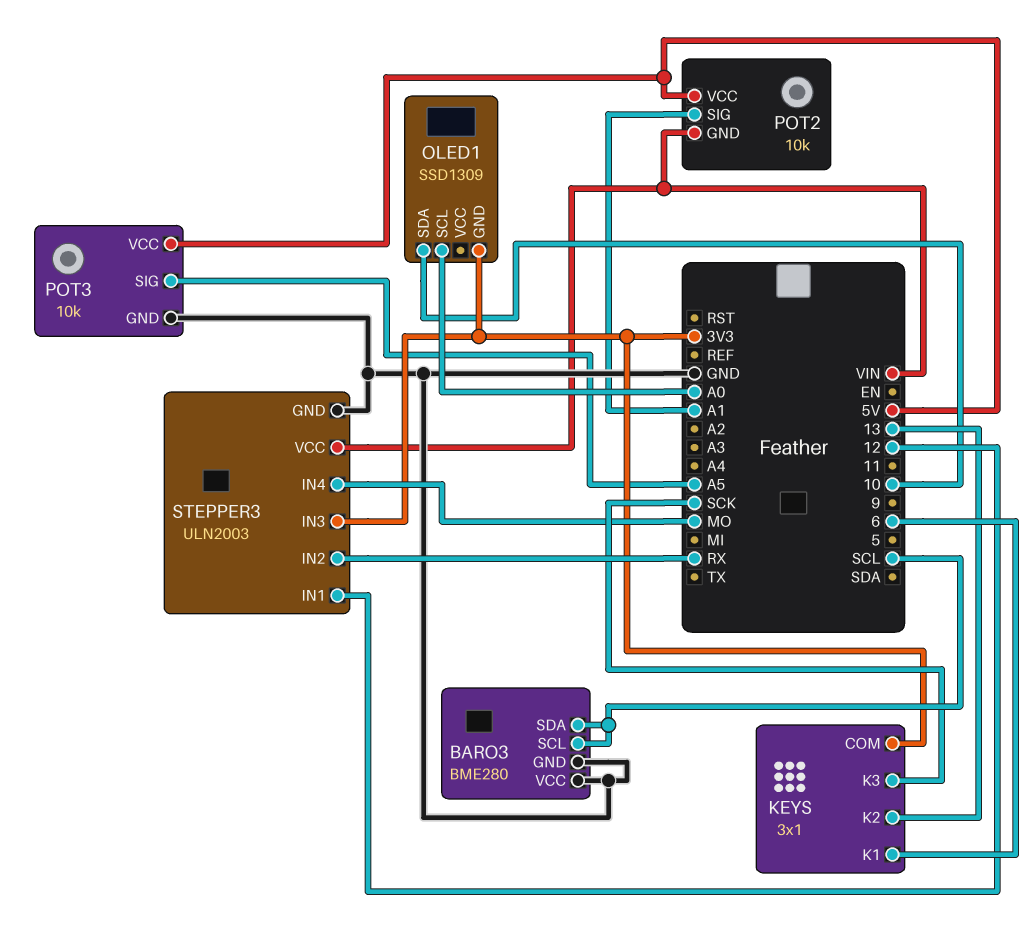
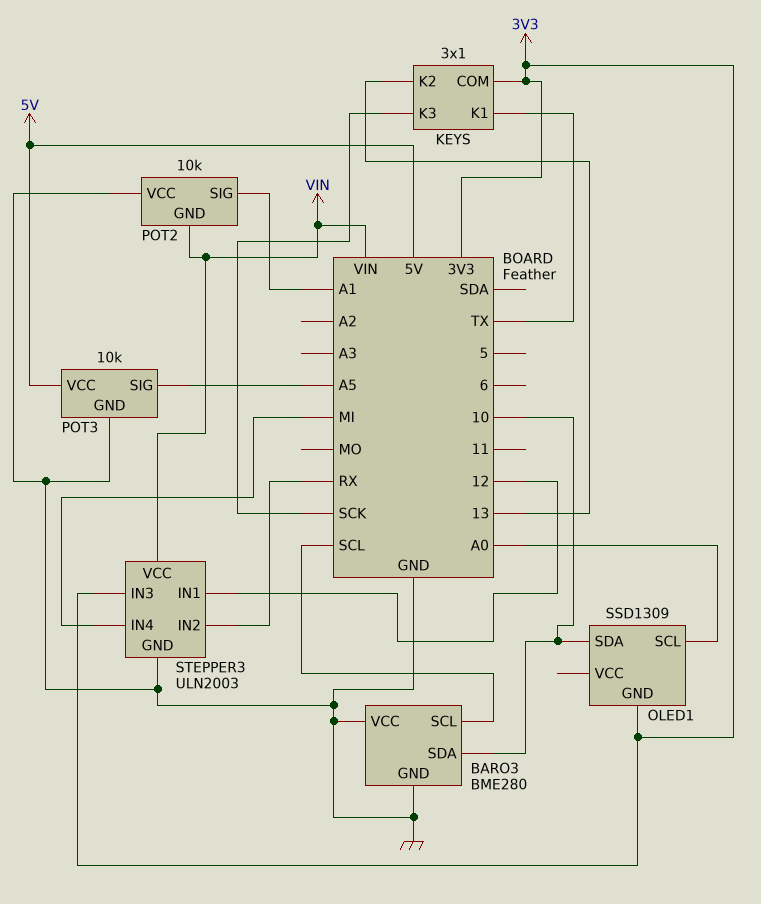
BARO3 pin SDA: SCL -> 10
KEYS pin K1: 6 -> TX
POT2 pin VCC: 5V -> GND
STEPPER3 pin IN4: MO -> MI

